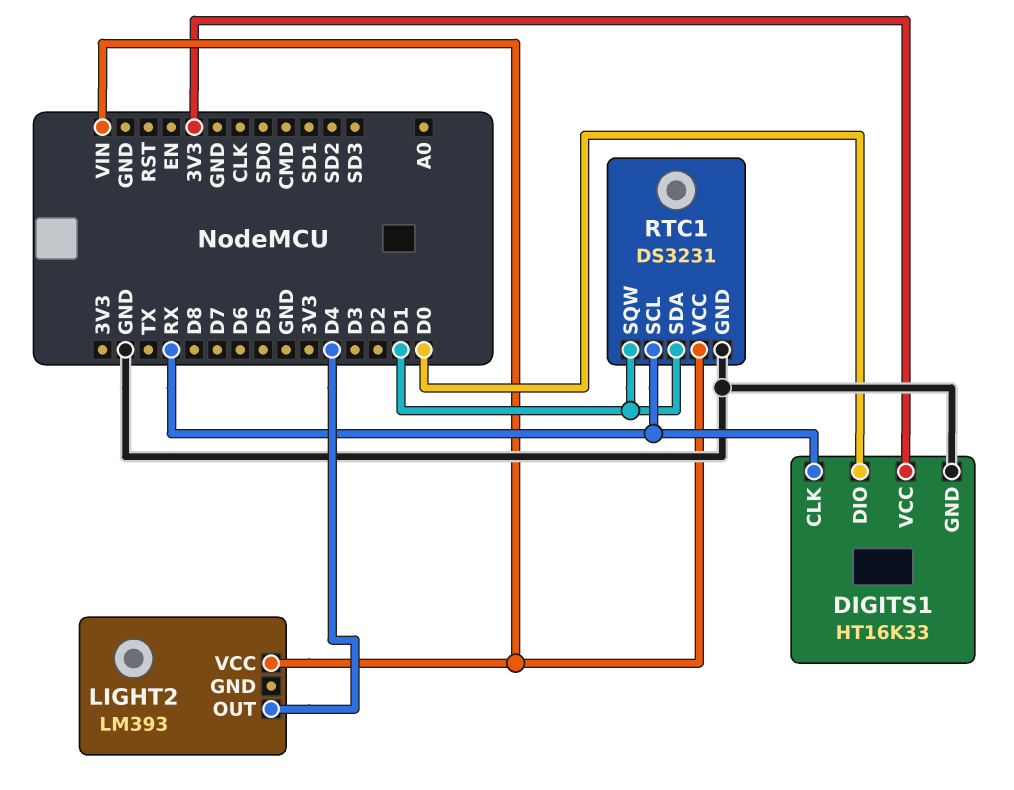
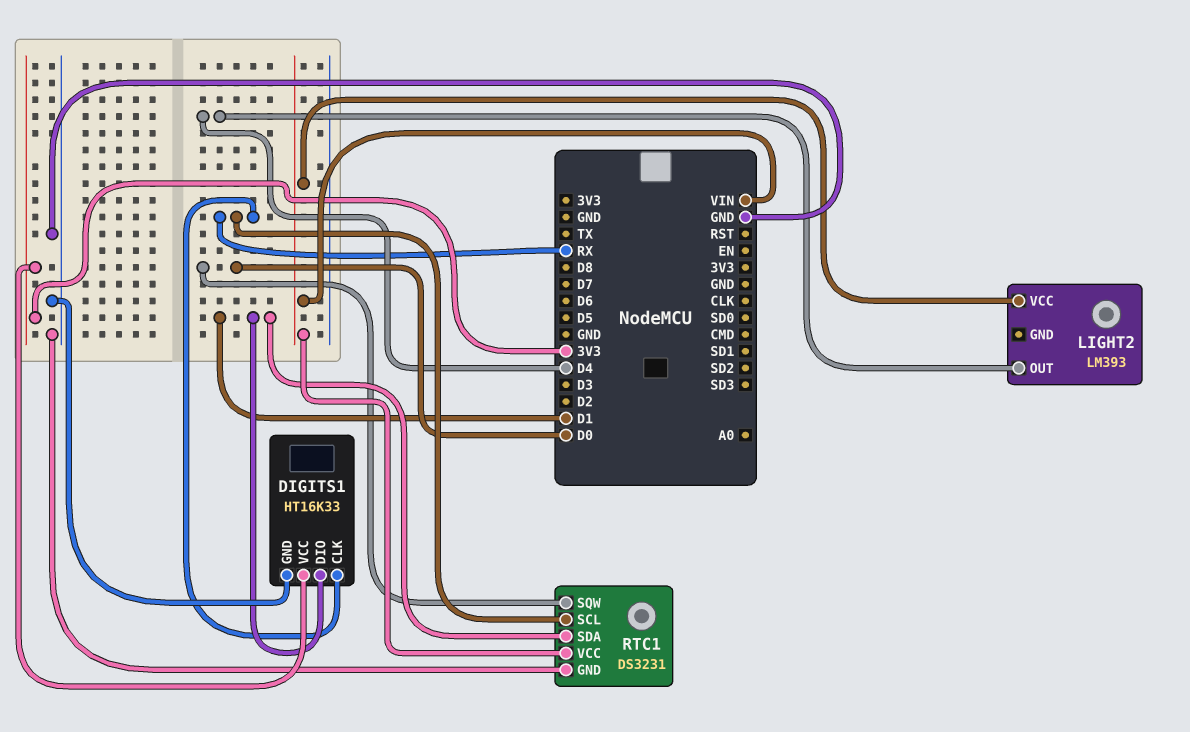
DIGITS1 pin DIO: D0 -> D1
RTC1 pin SQW: D1 -> D0

